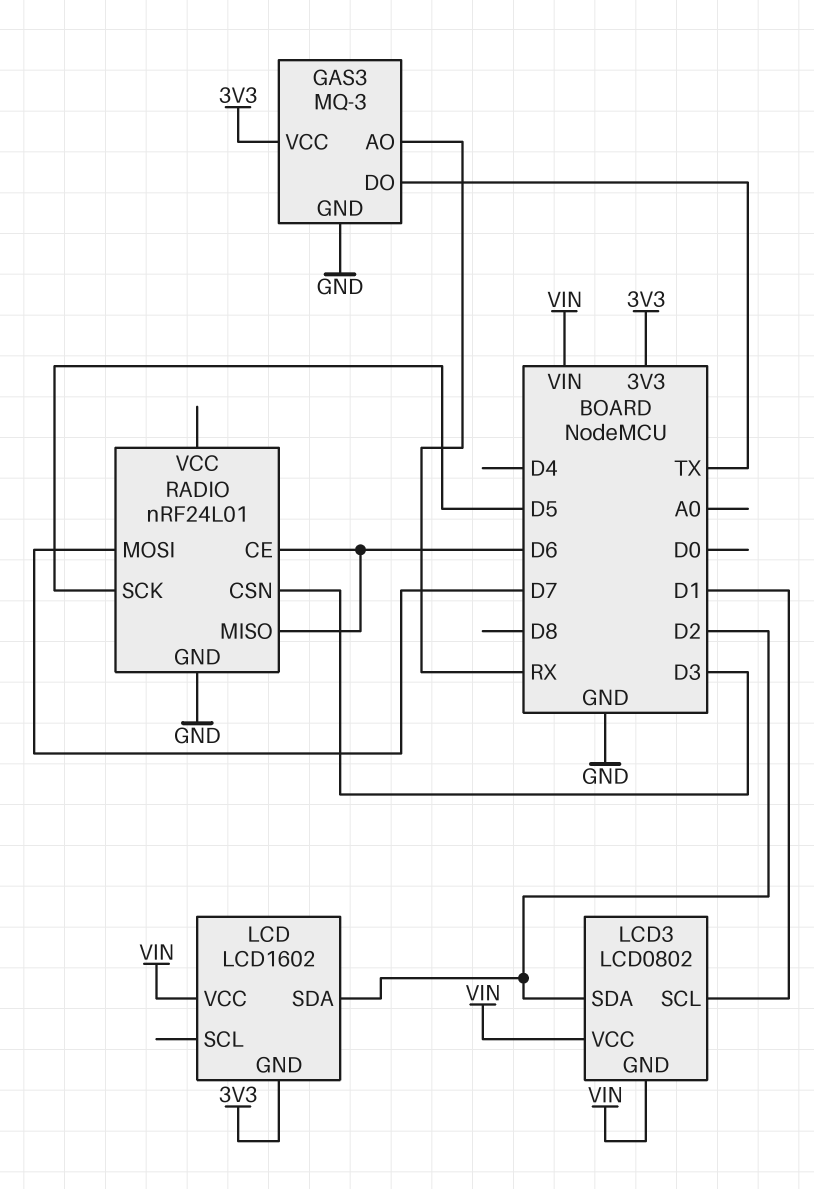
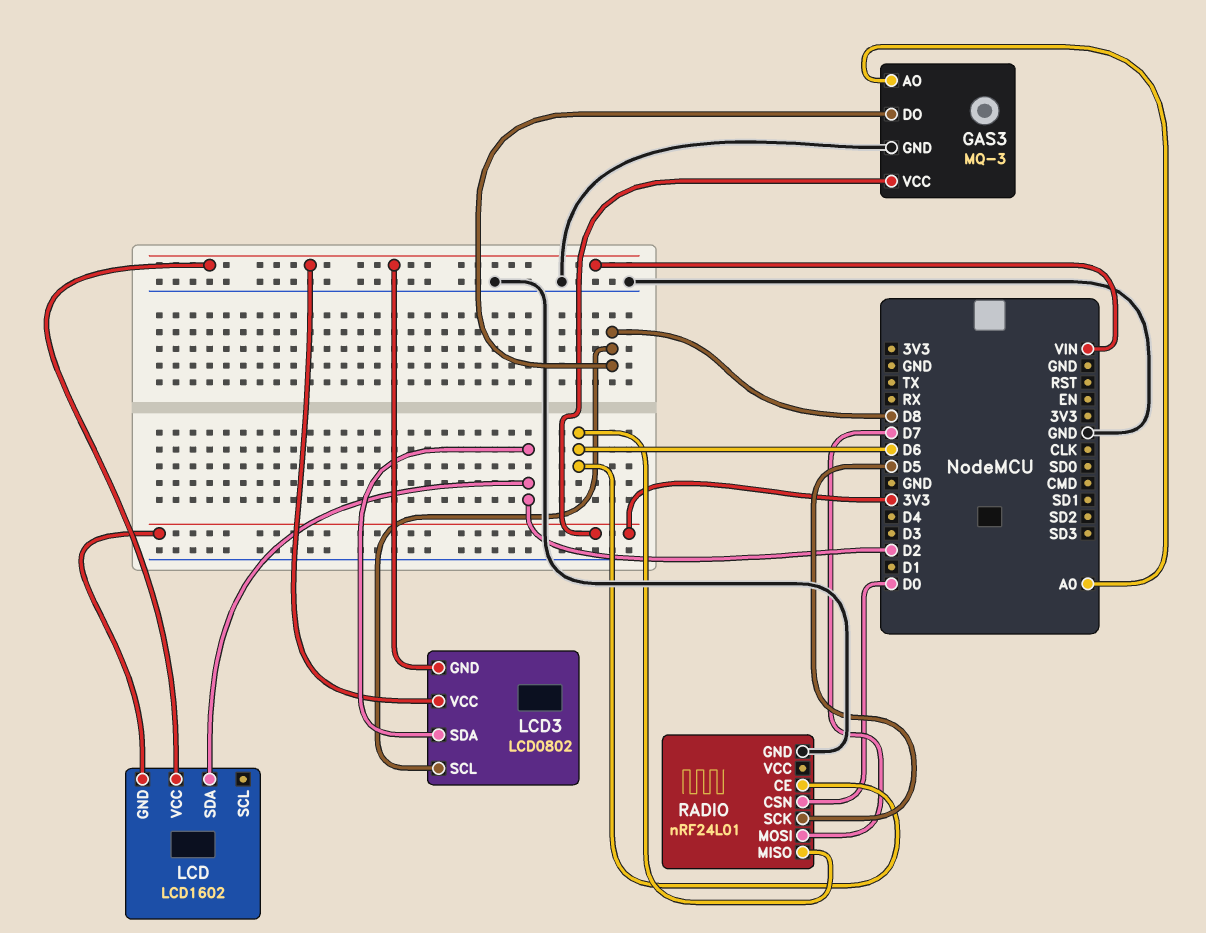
GAS3 pin AO: RX -> A0
GAS3 pin DO: TX -> D8
LCD3 pin SCL: D1 -> D8
RADIO pin CSN: D3 -> D0

